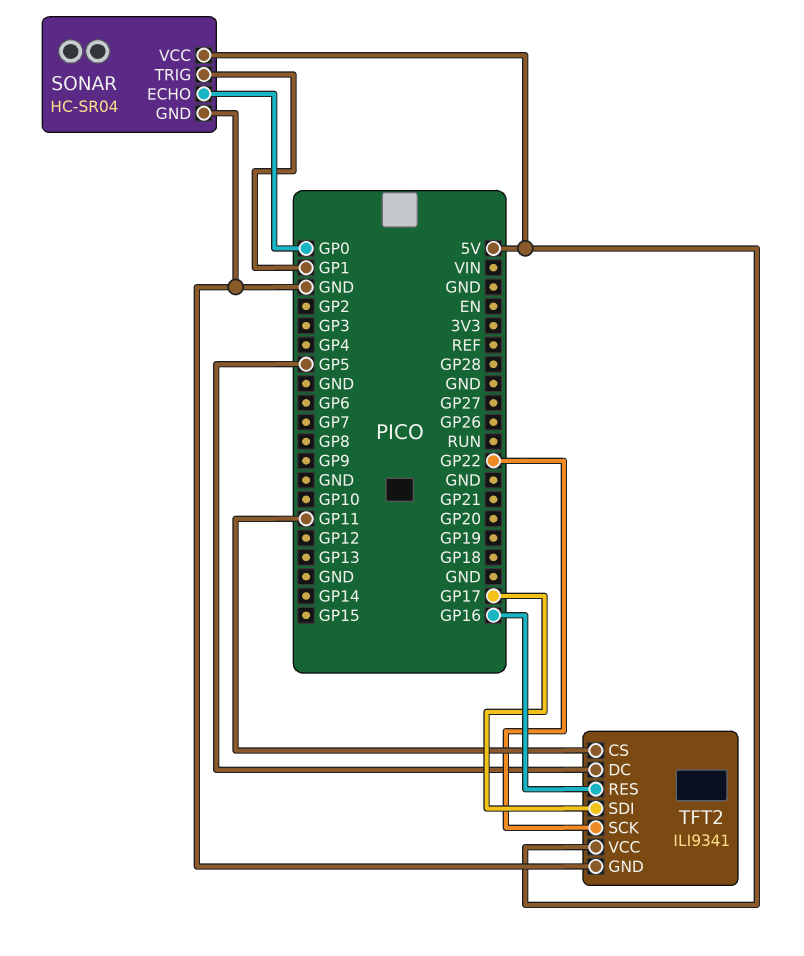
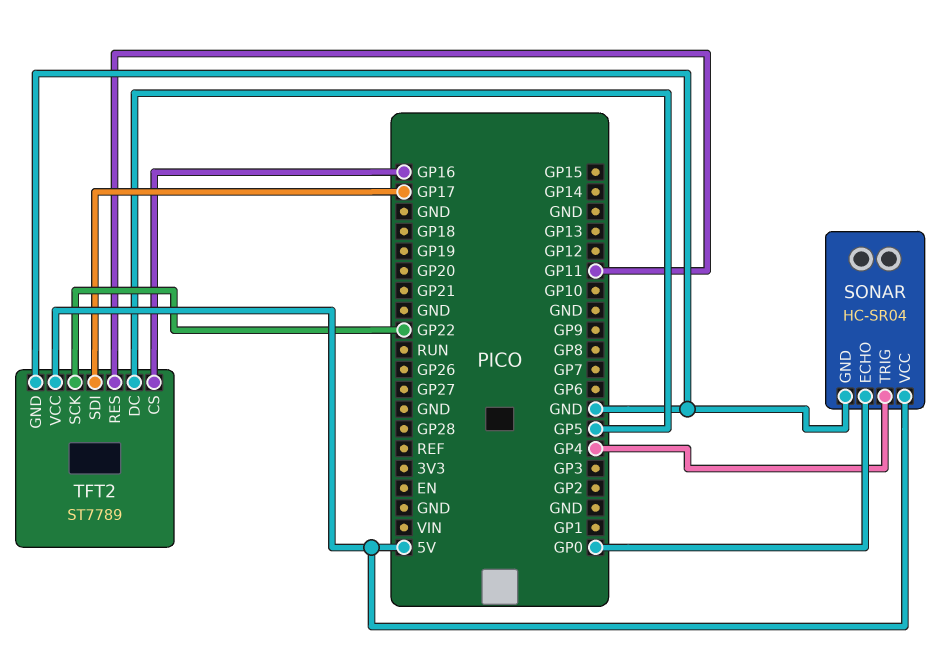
SONAR pin TRIG: GP1 -> GP4
TFT2: ILI9341 -> ST7789
TFT2 pin CS: GP11 -> GP16
TFT2 pin RES: GP16 -> GP11

